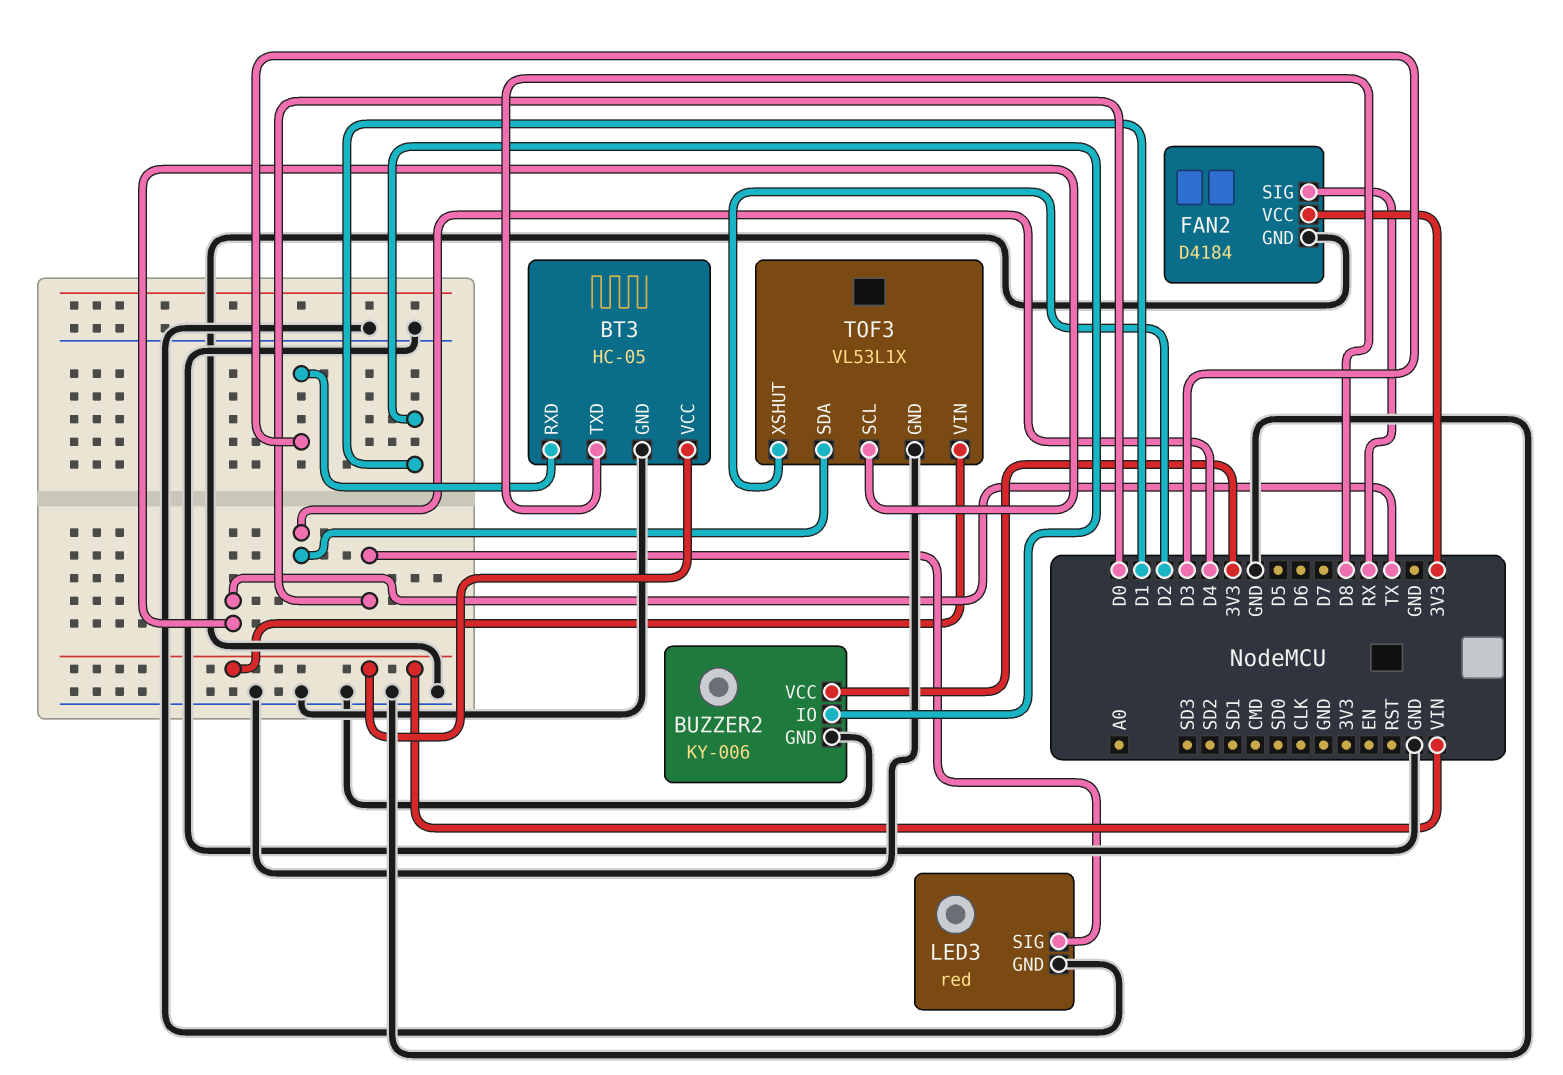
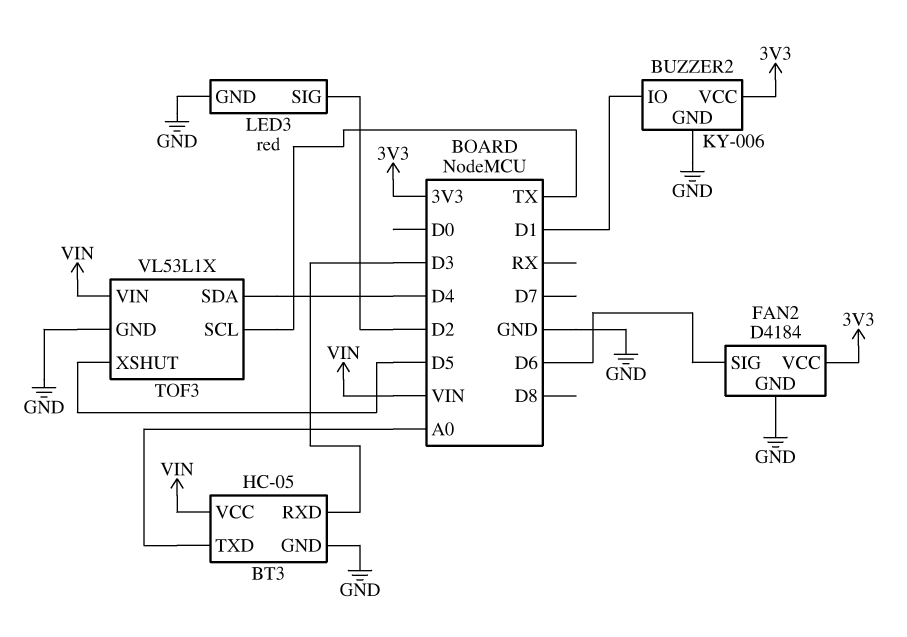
BT3 pin TXD: D8 -> A0
FAN2 pin SIG: RX -> D6
LED3 pin SIG: D0 -> D2
TOF3 pin XSHUT: D2 -> D5

